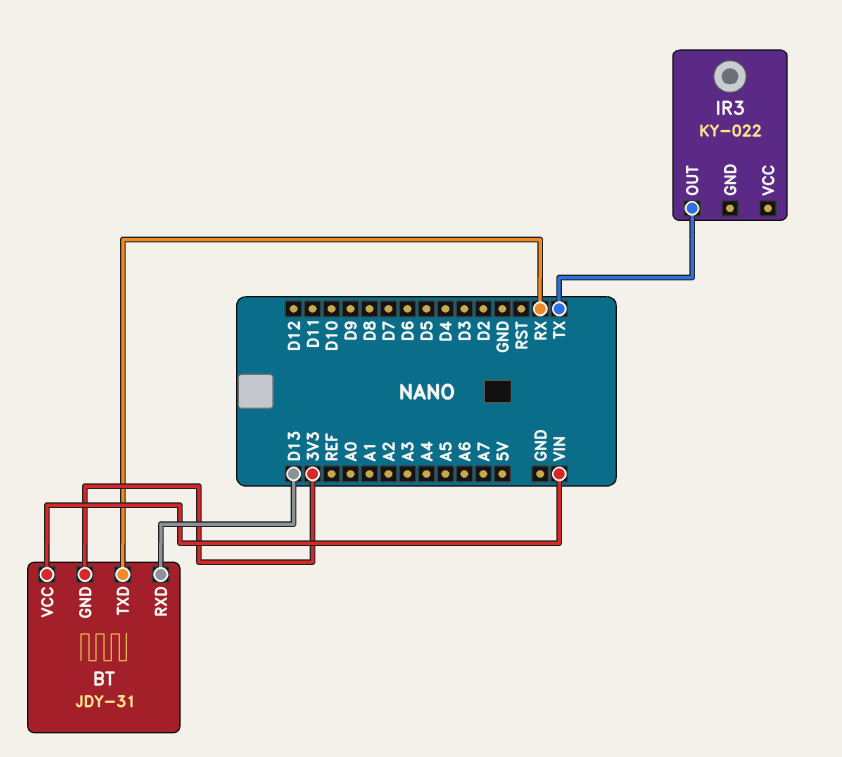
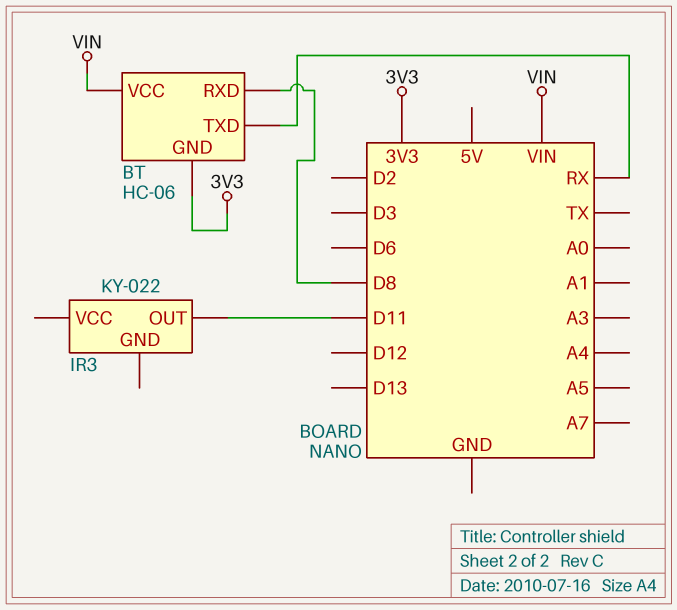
BT: JDY-31 -> HC-06
BT pin RXD: D13 -> D8
IR3 pin OUT: TX -> D11

